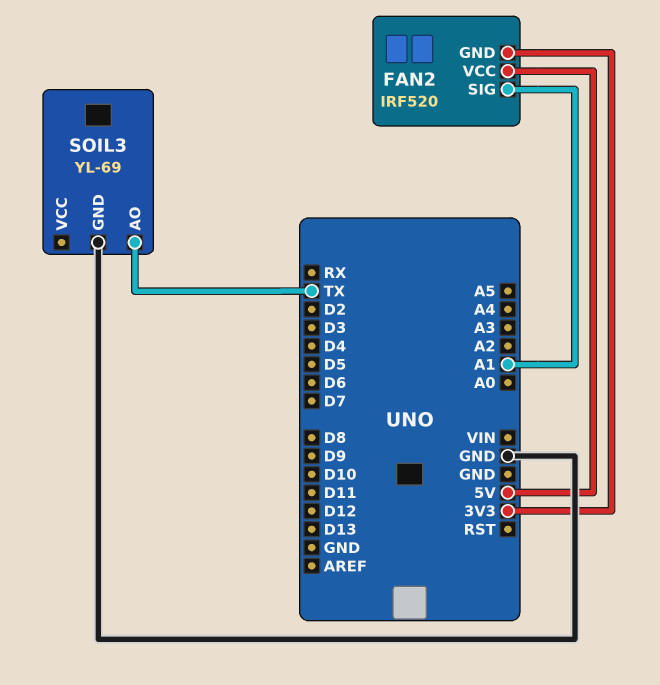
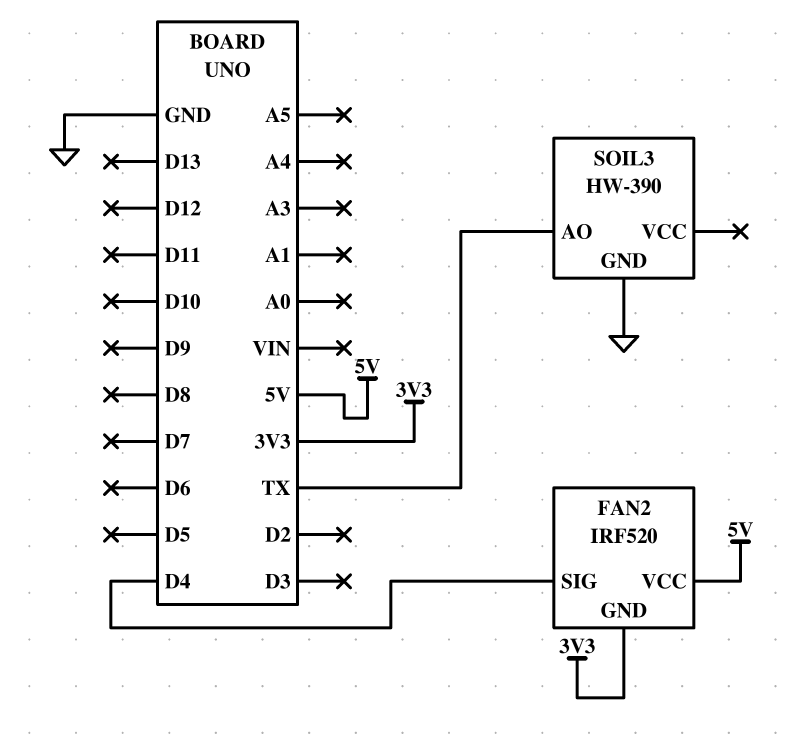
FAN2 pin SIG: A1 -> D4
SOIL3: YL-69 -> HW-390

